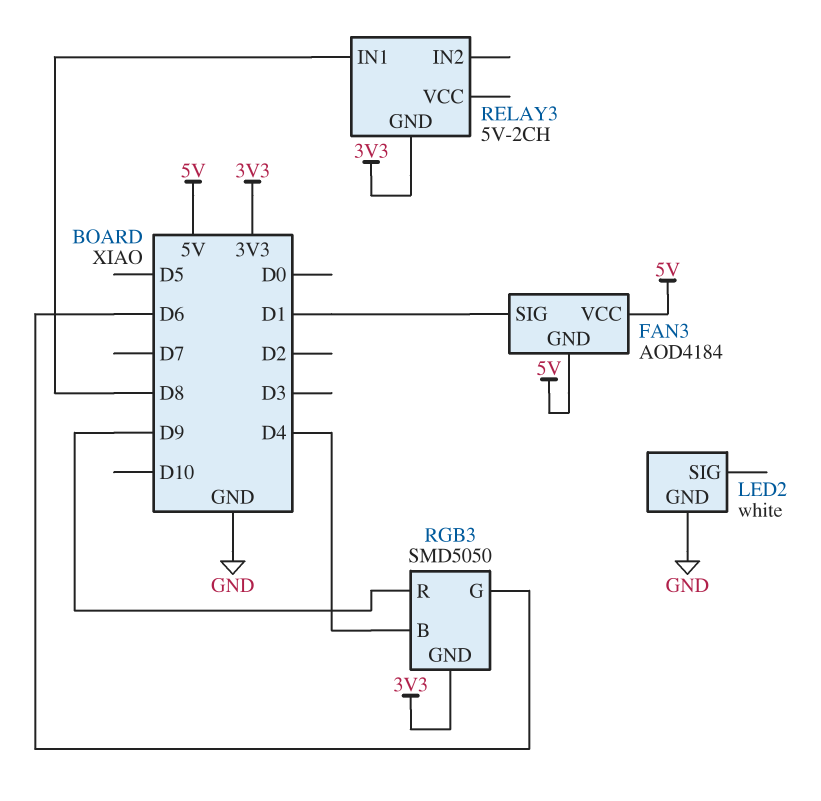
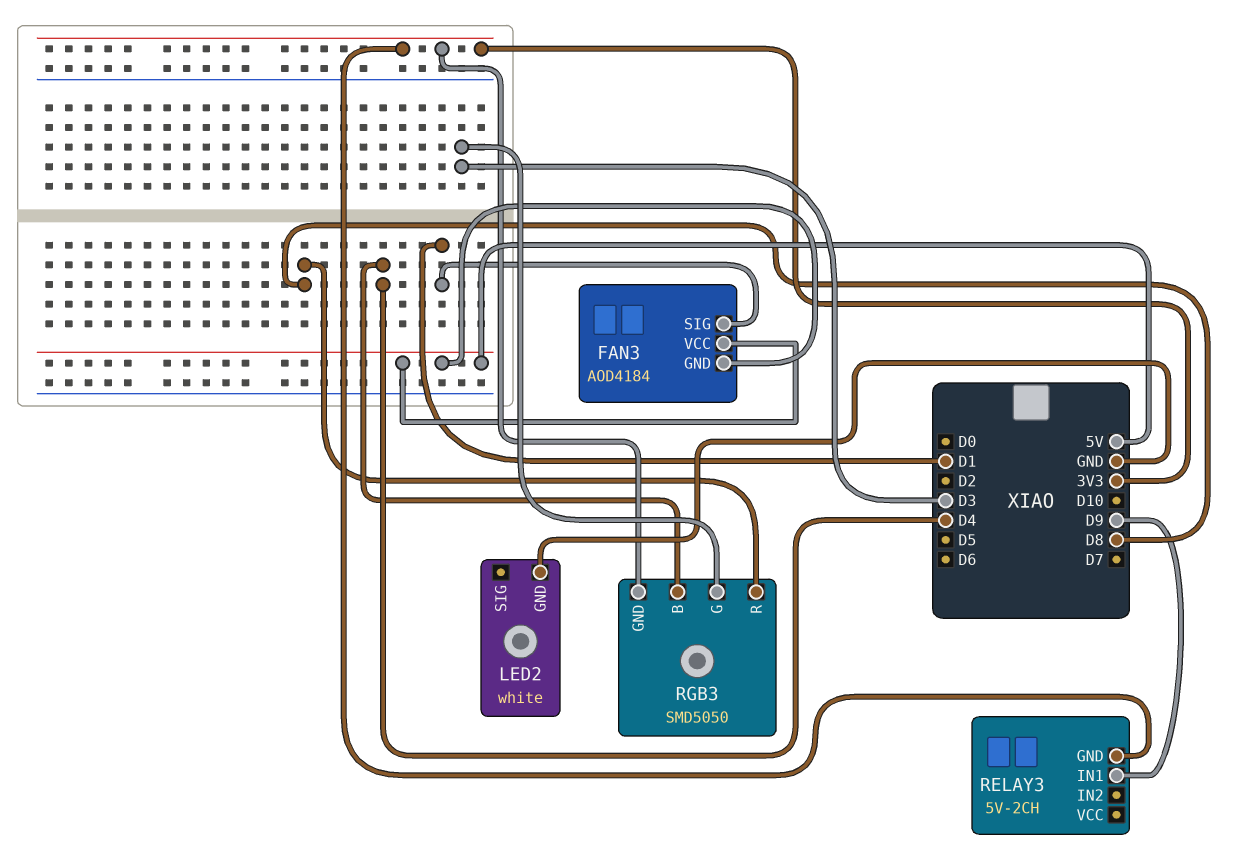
RELAY3 pin IN1: D8 -> D9
RGB3 pin G: D6 -> D3
RGB3 pin R: D9 -> D8

